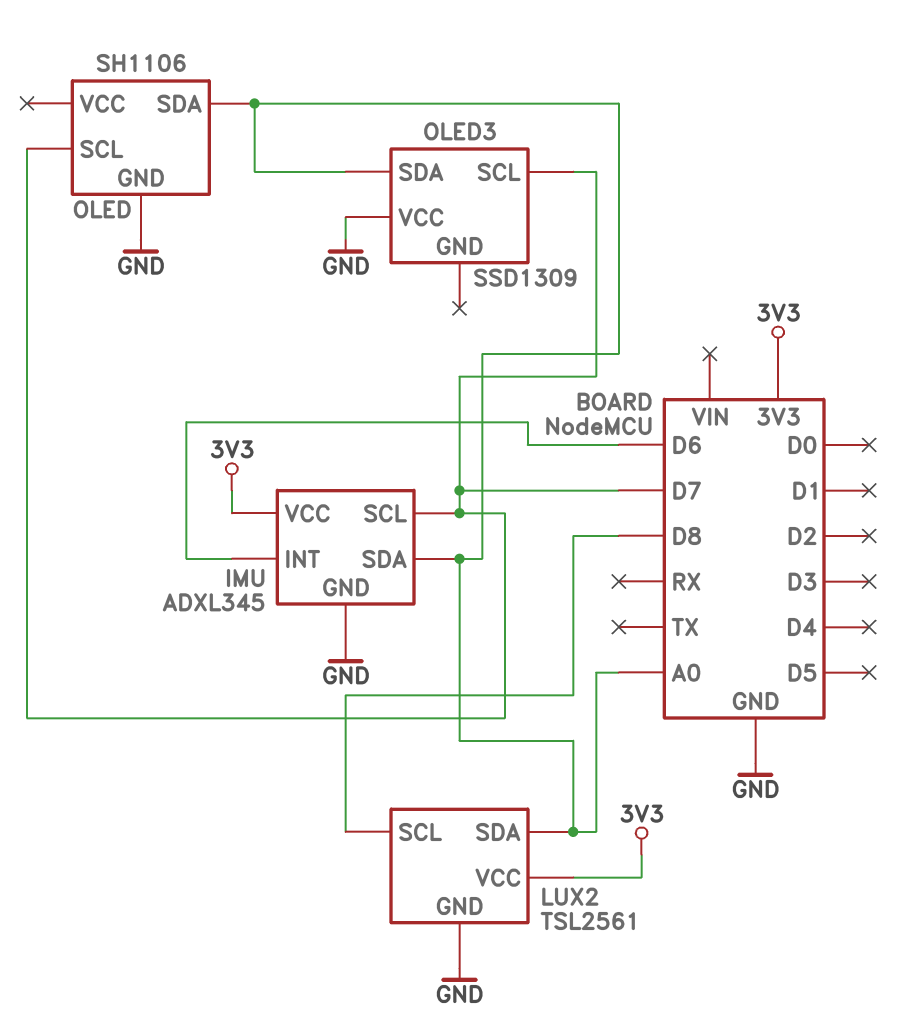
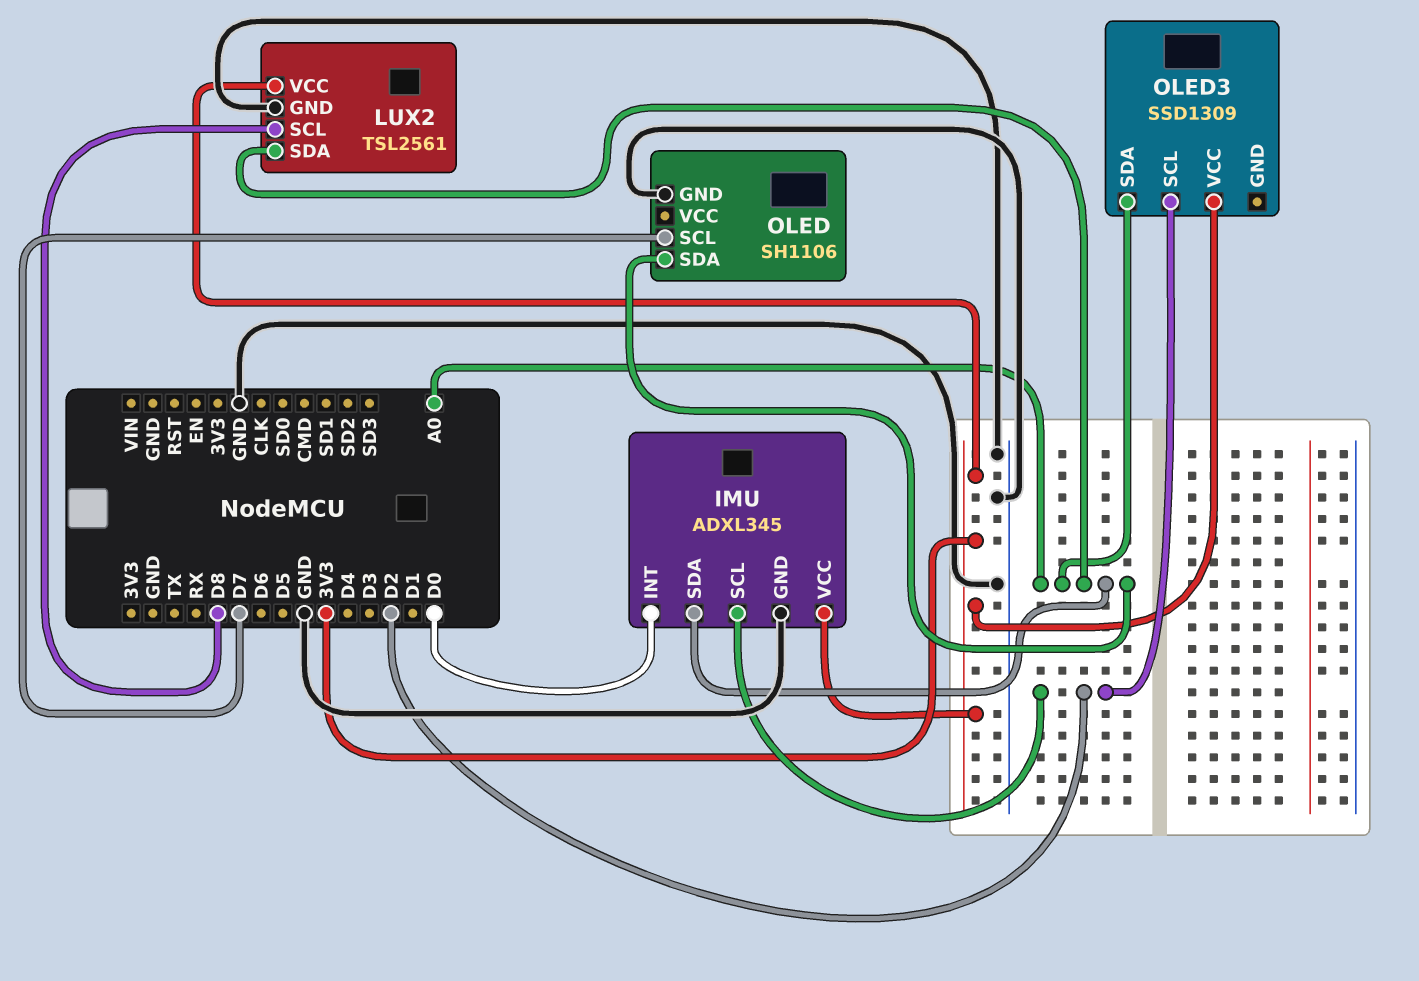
IMU pin INT: D6 -> D0
IMU pin SCL: D7 -> D2
OLED3 pin SCL: D7 -> D2
OLED3 pin VCC: GND -> 3V3

